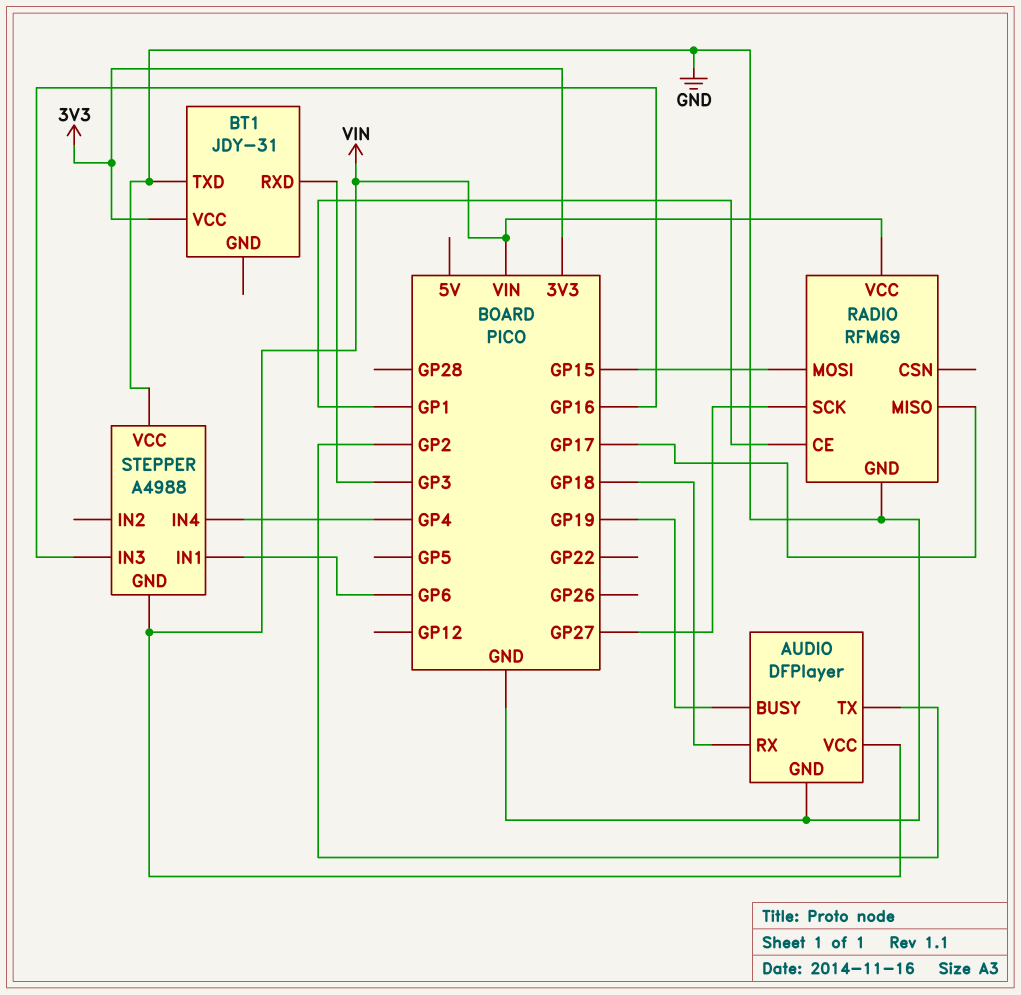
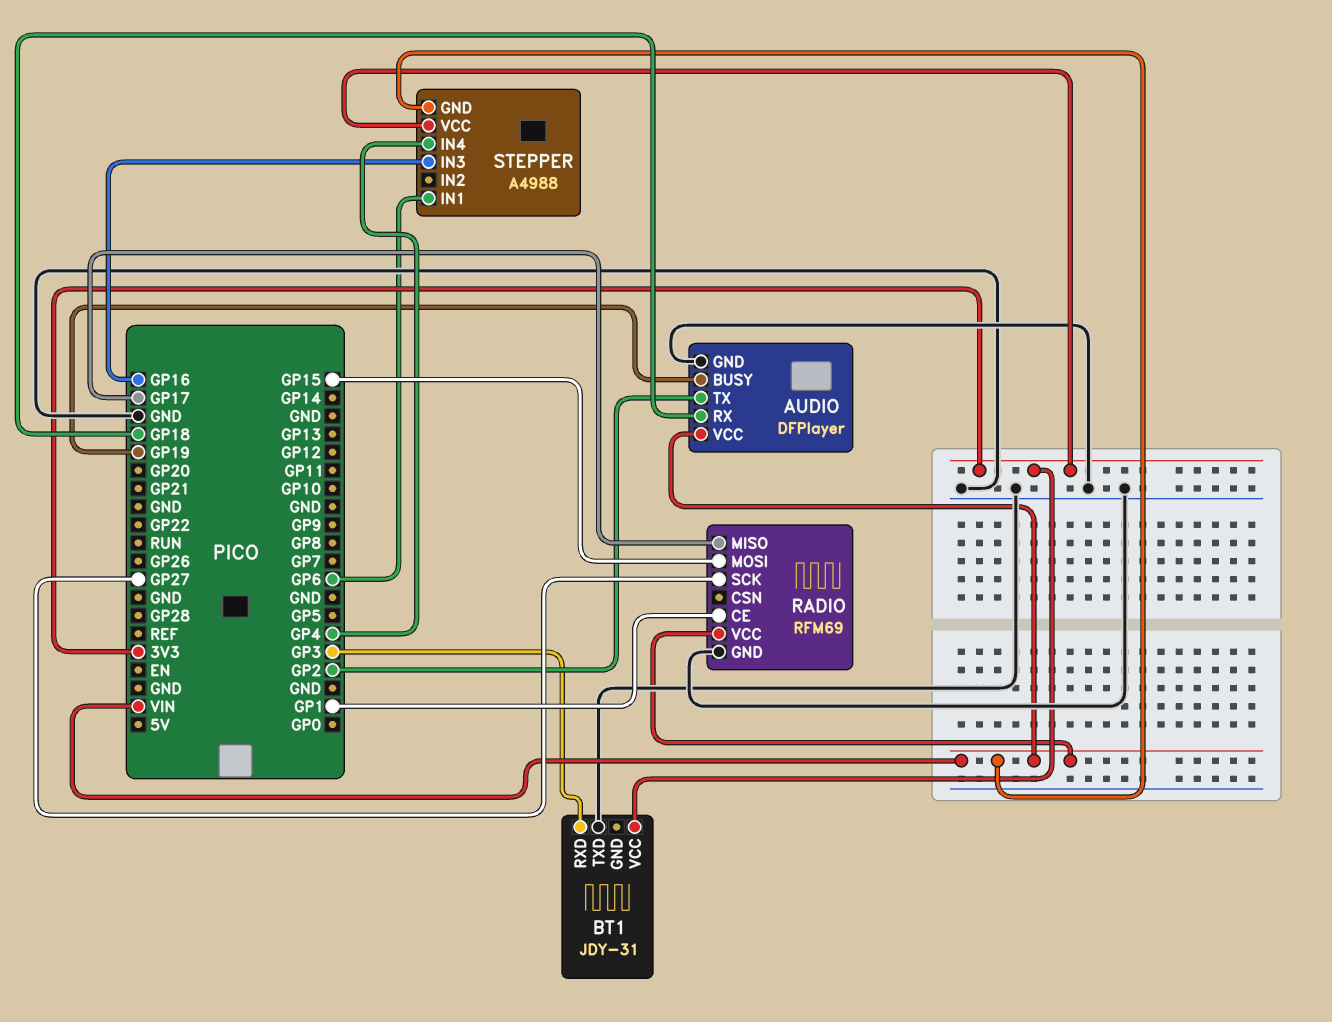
STEPPER pin VCC: GND -> 3V3

